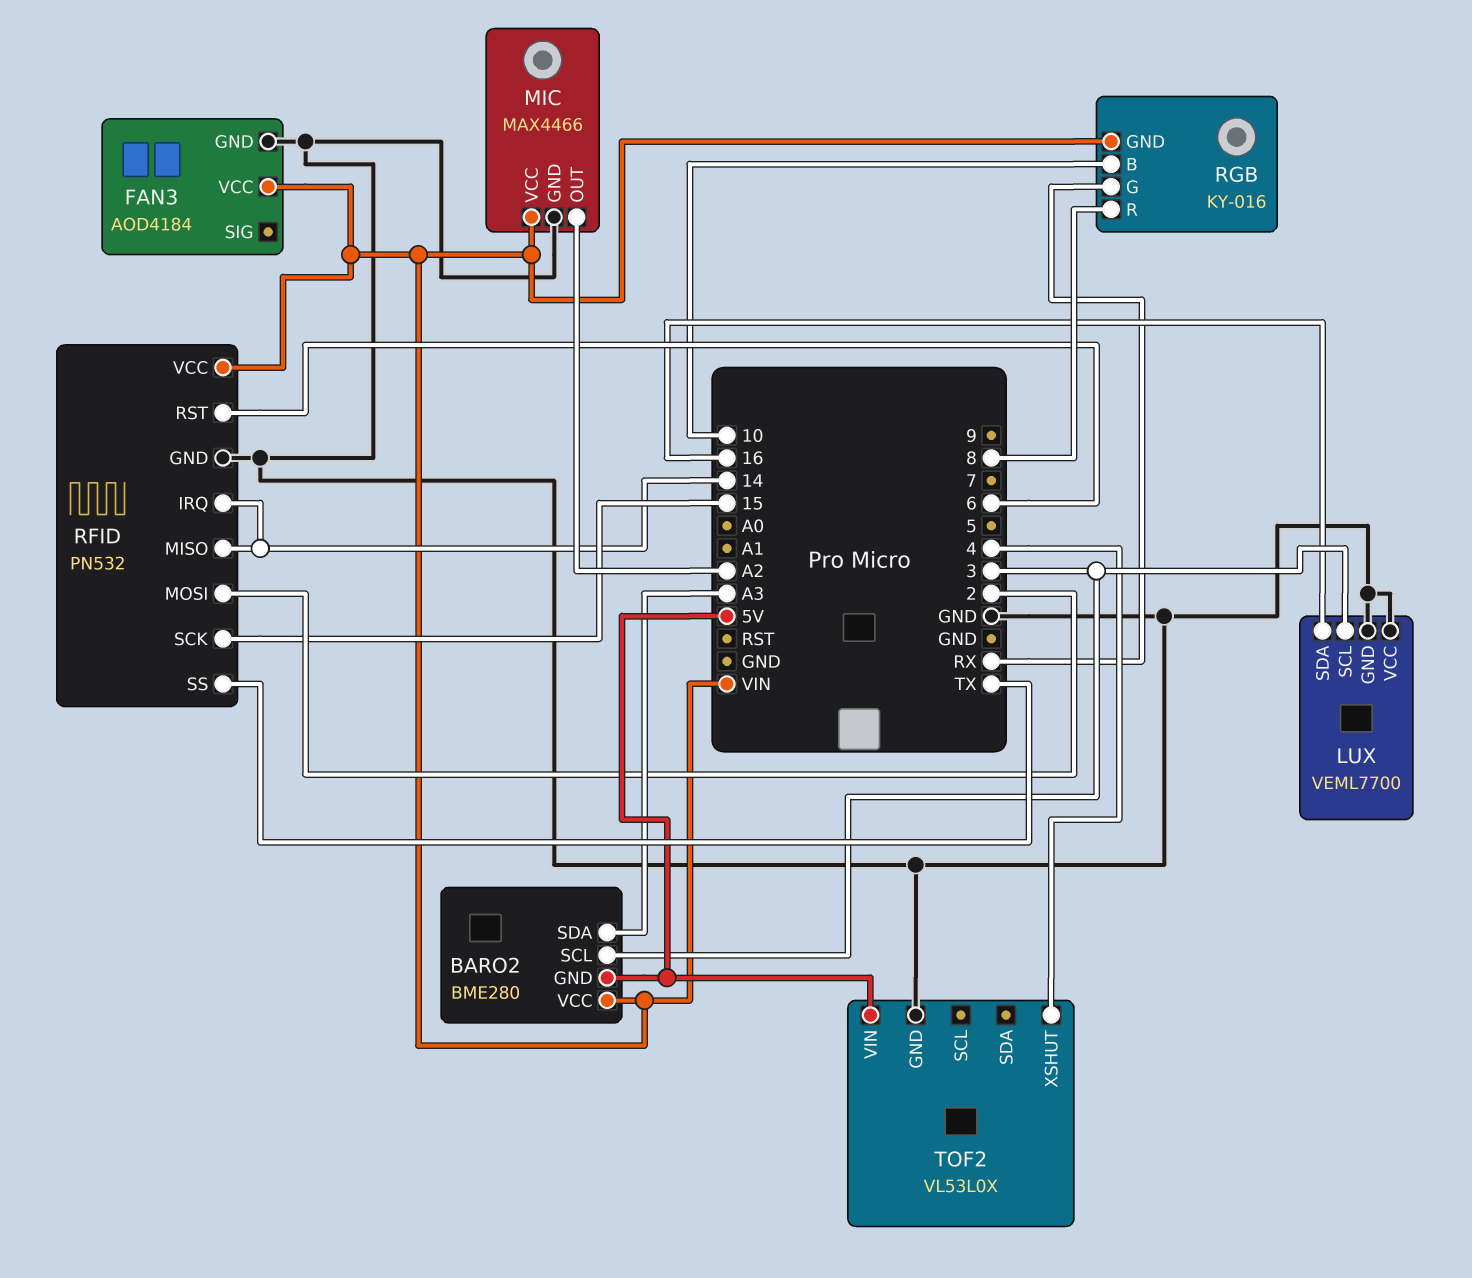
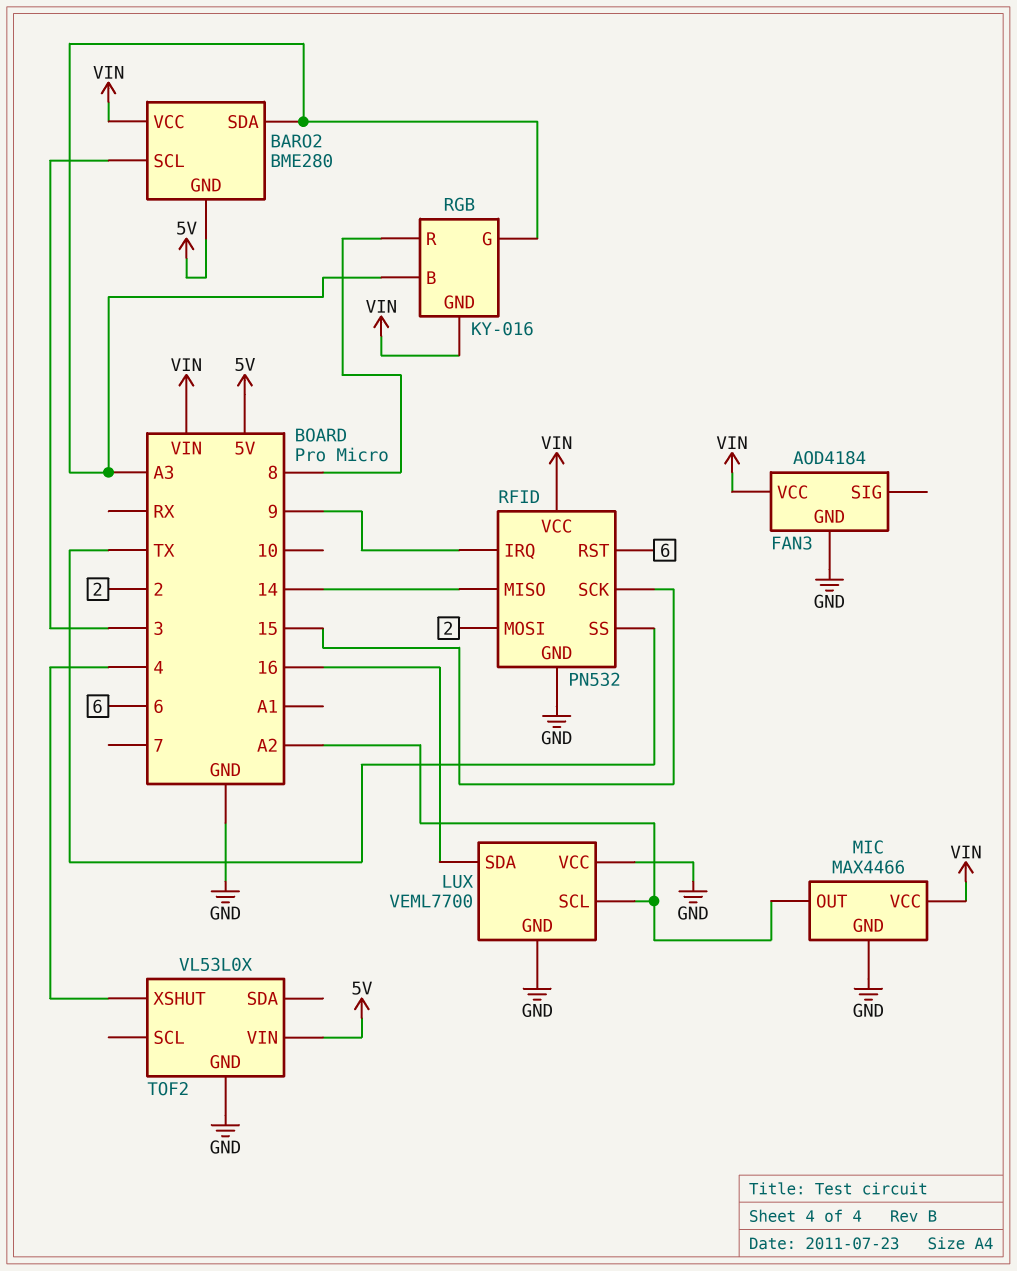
LUX pin SCL: 3 -> A2
RFID pin IRQ: 14 -> 9
RGB pin B: 10 -> A3
RGB pin G: RX -> A3

